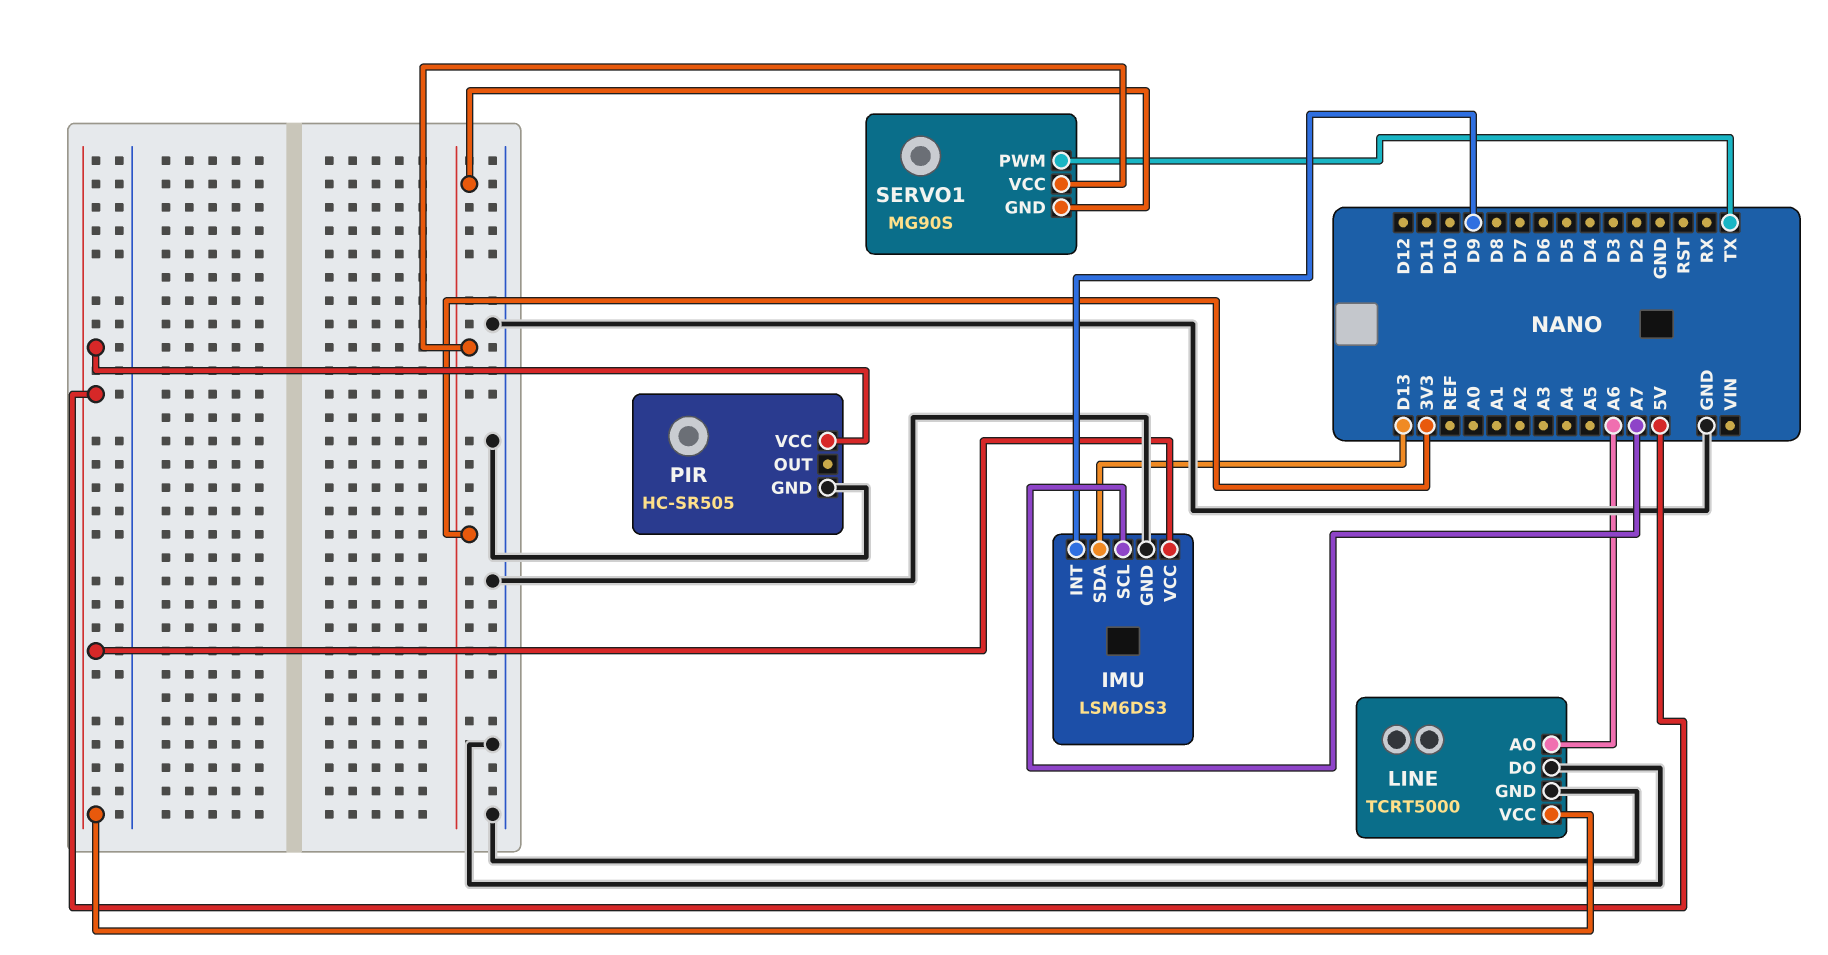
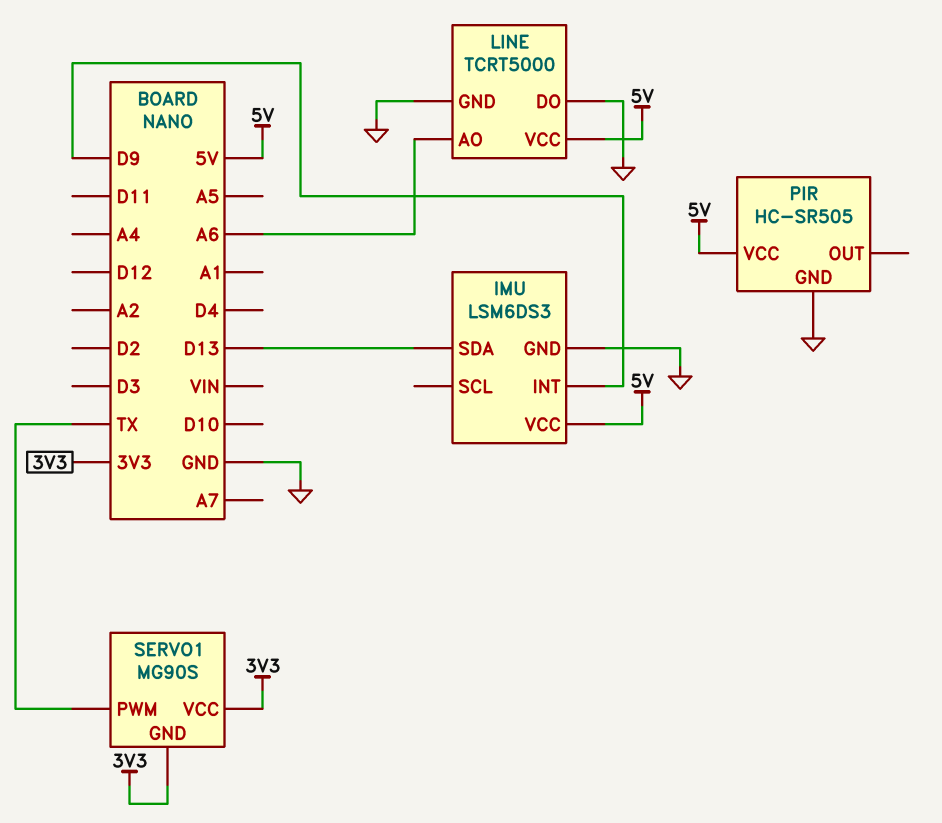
IMU pin SCL: A7 -> none

